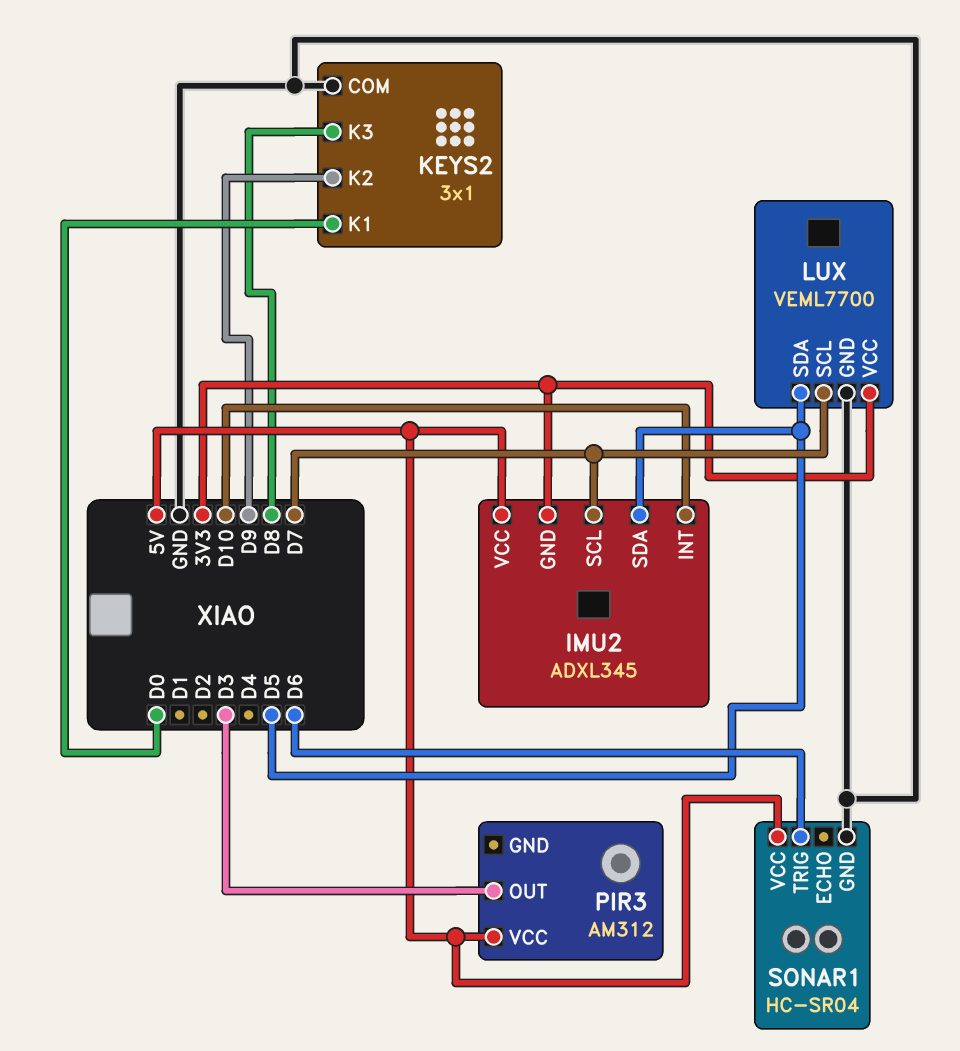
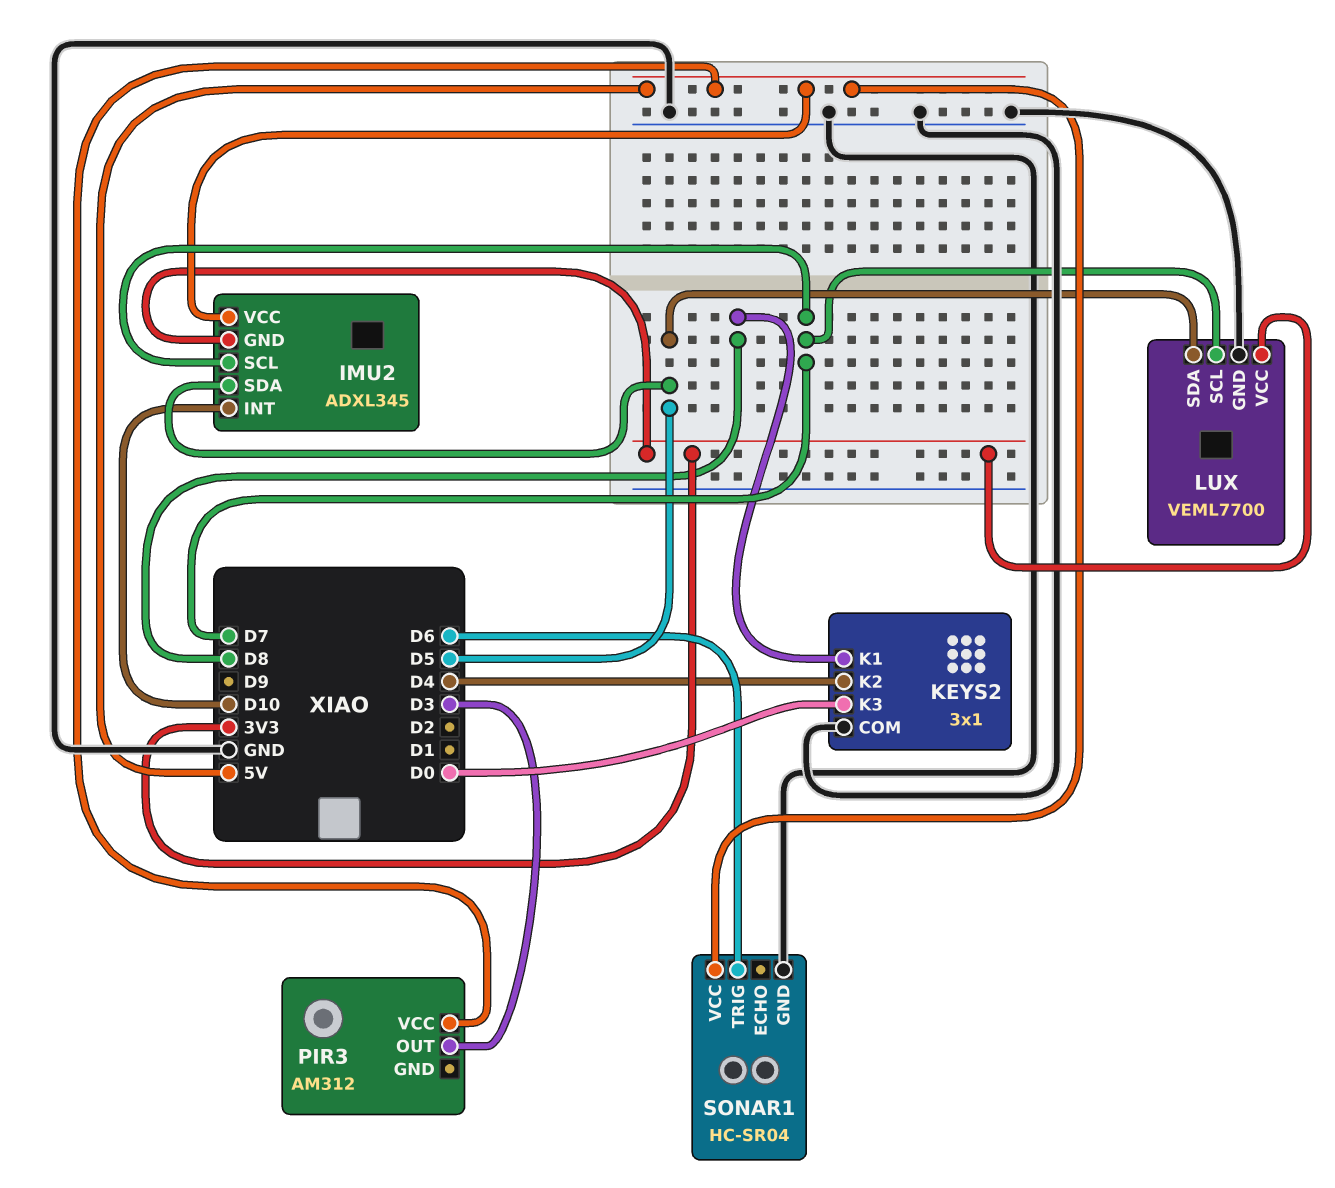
KEYS2 pin K1: D0 -> D8
KEYS2 pin K2: D9 -> D4
KEYS2 pin K3: D8 -> D0

